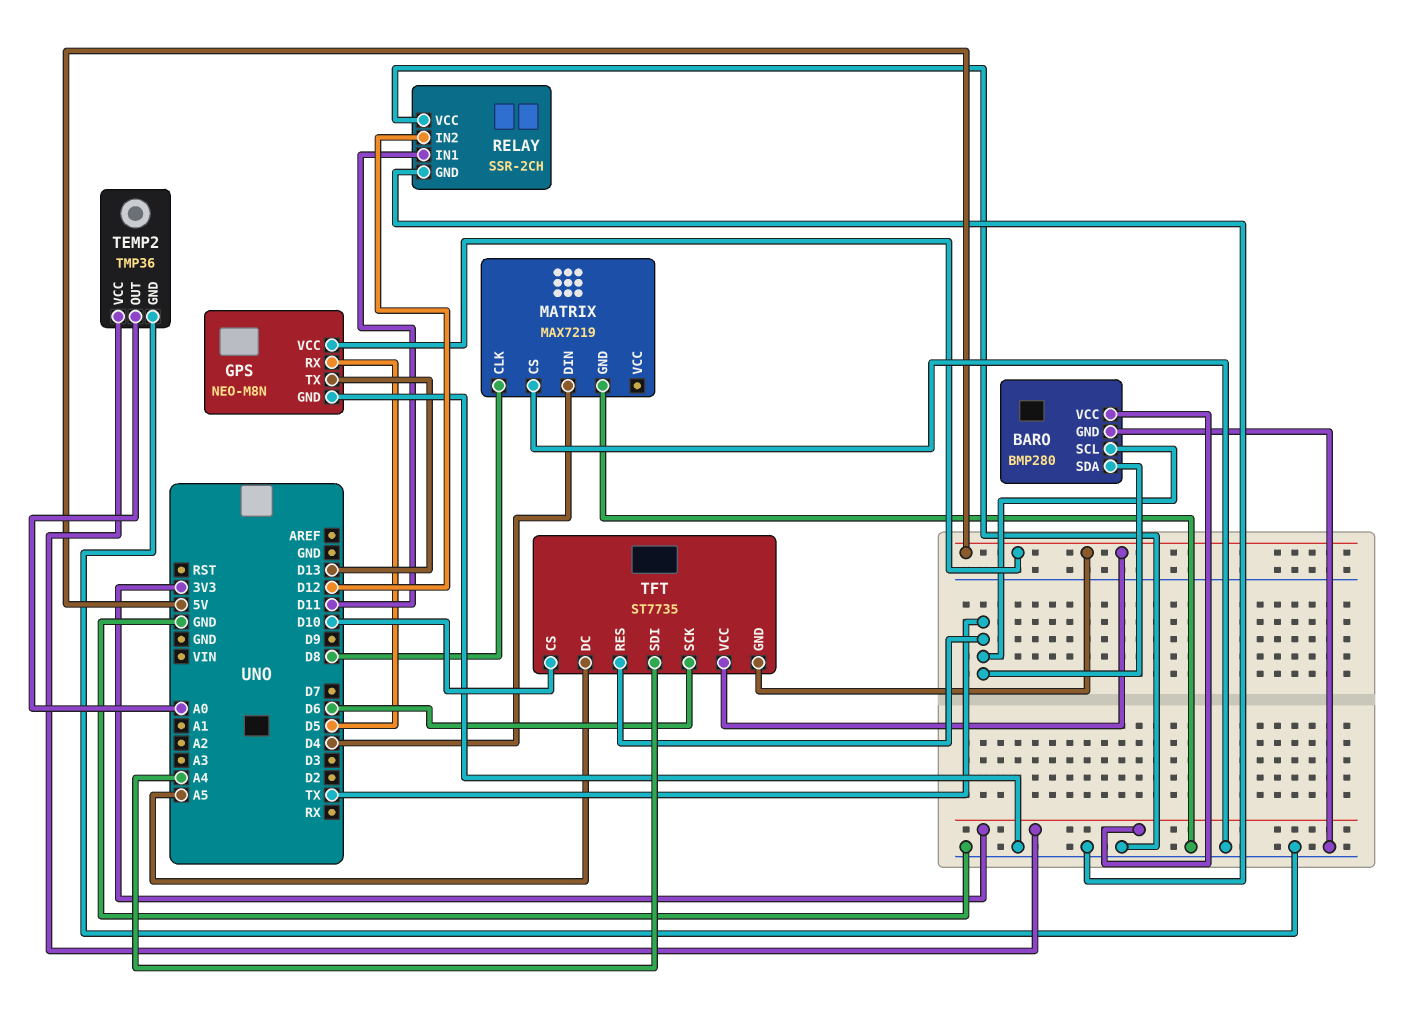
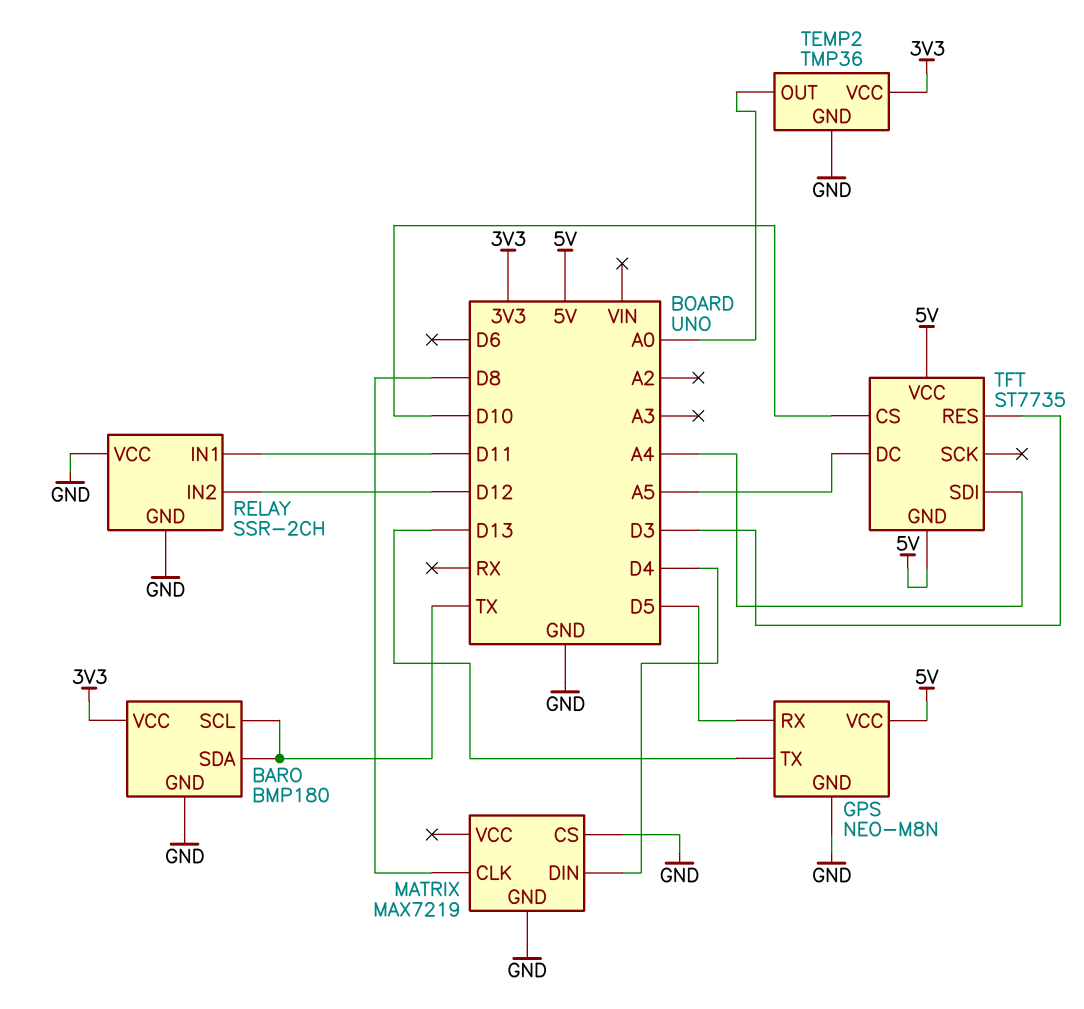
BARO: BMP280 -> BMP180
TFT pin RES: TX -> D3
TFT pin SCK: D6 -> none

